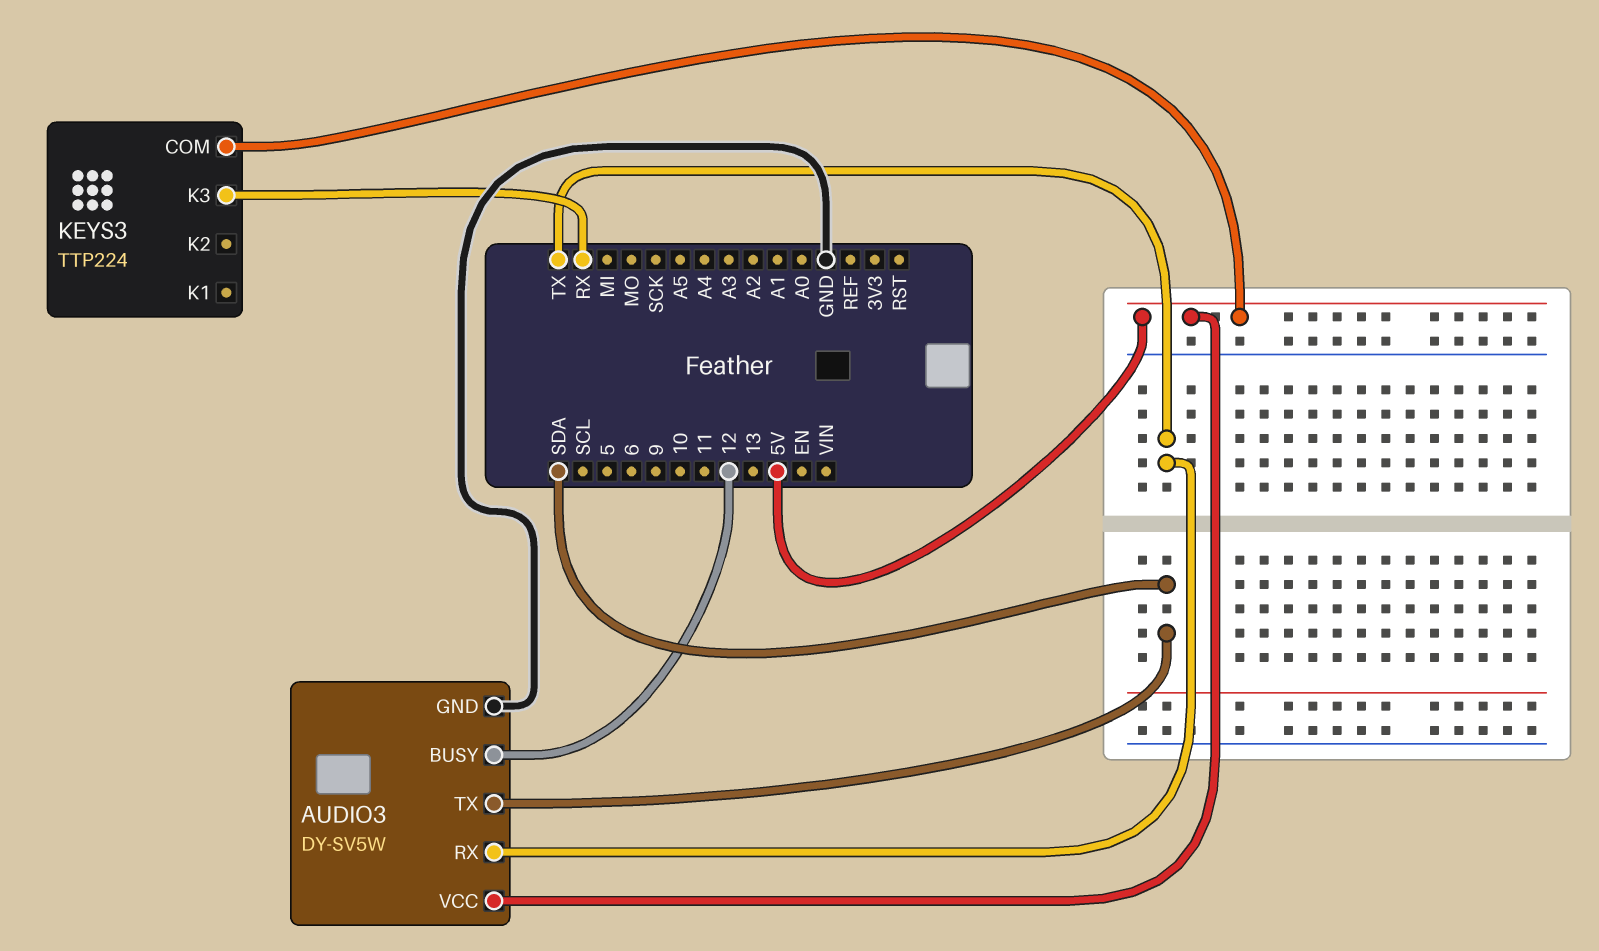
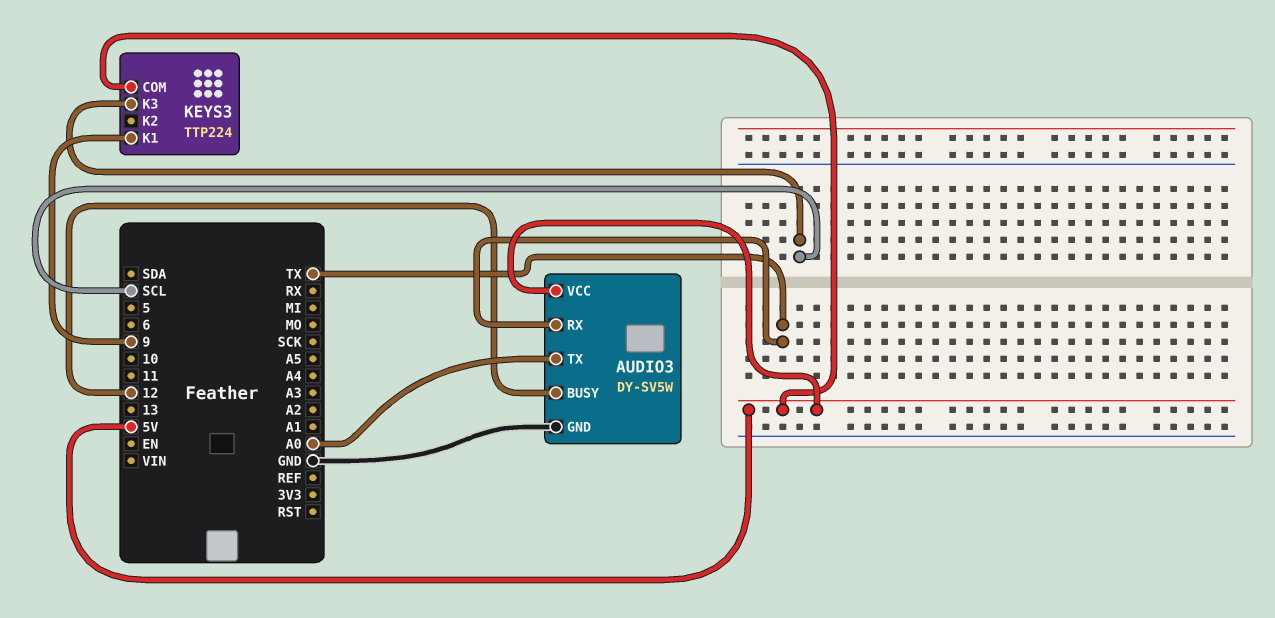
AUDIO3 pin TX: SDA -> A0
KEYS3 pin K1: none -> 9
KEYS3 pin K3: RX -> SCL

